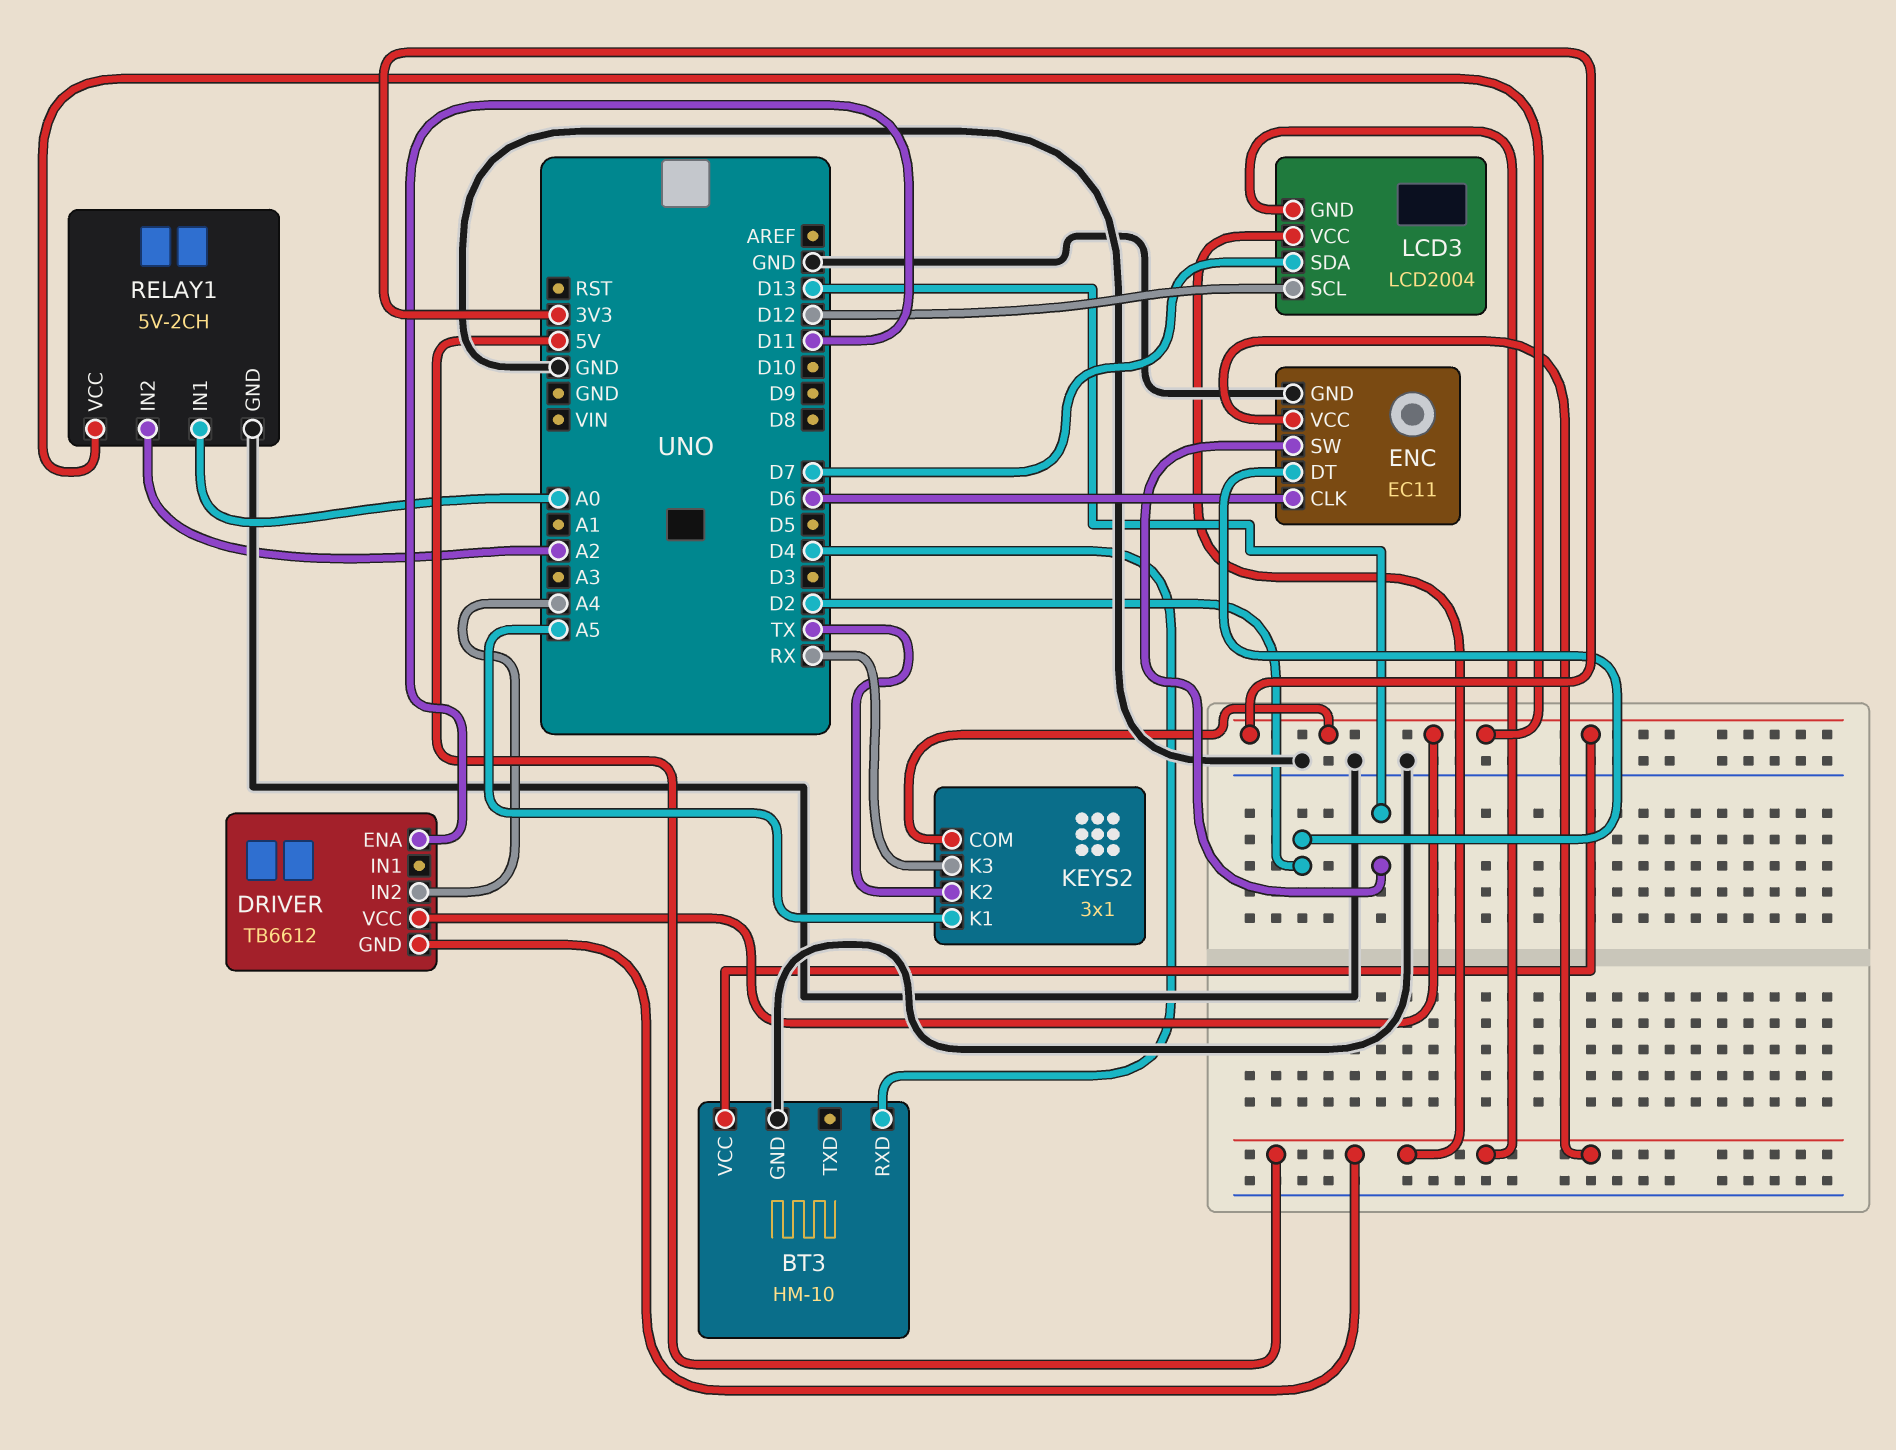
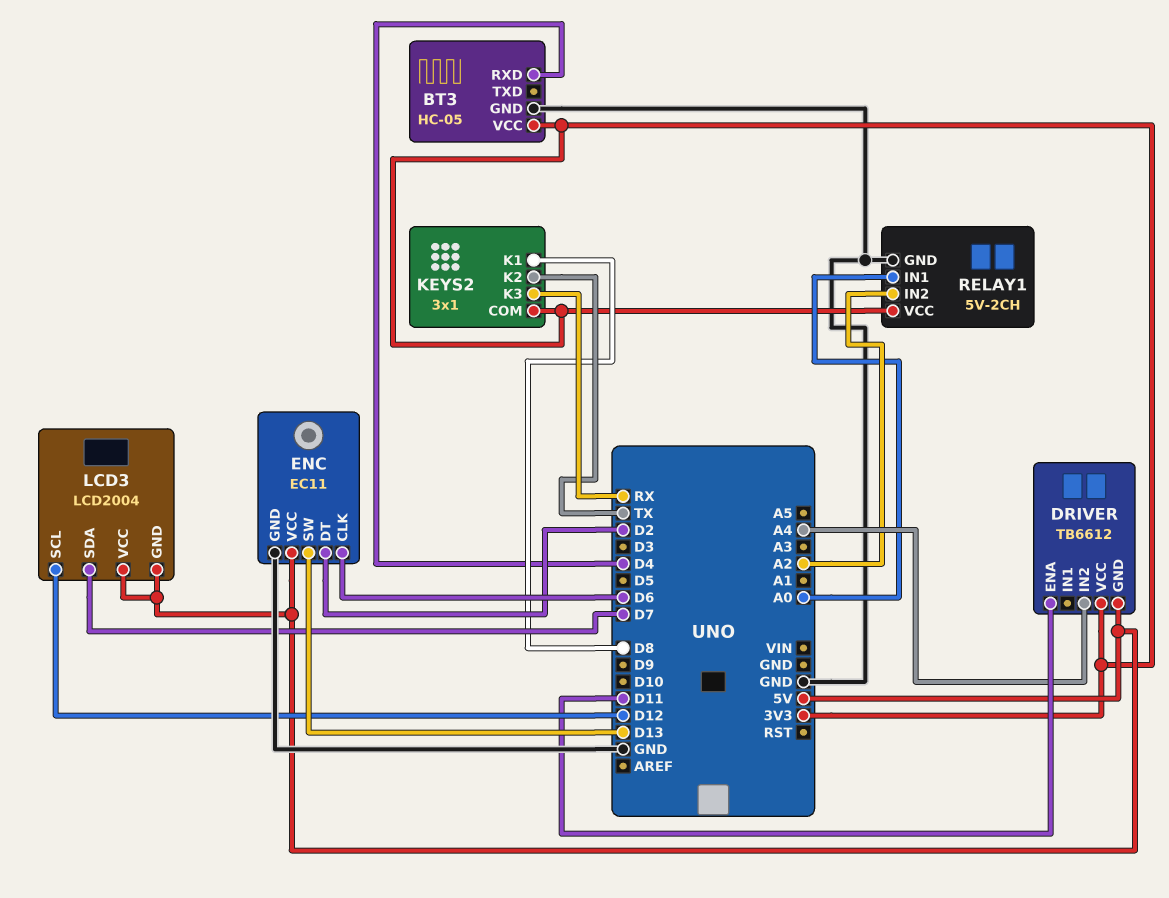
BT3: HM-10 -> HC-05
KEYS2 pin K1: A5 -> D8

